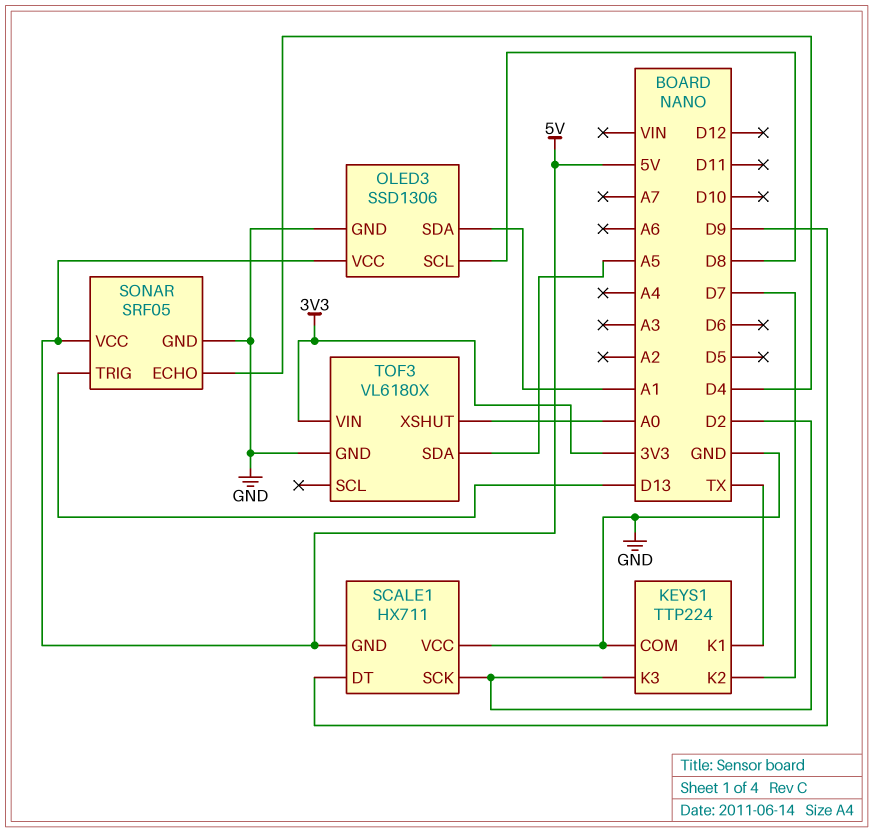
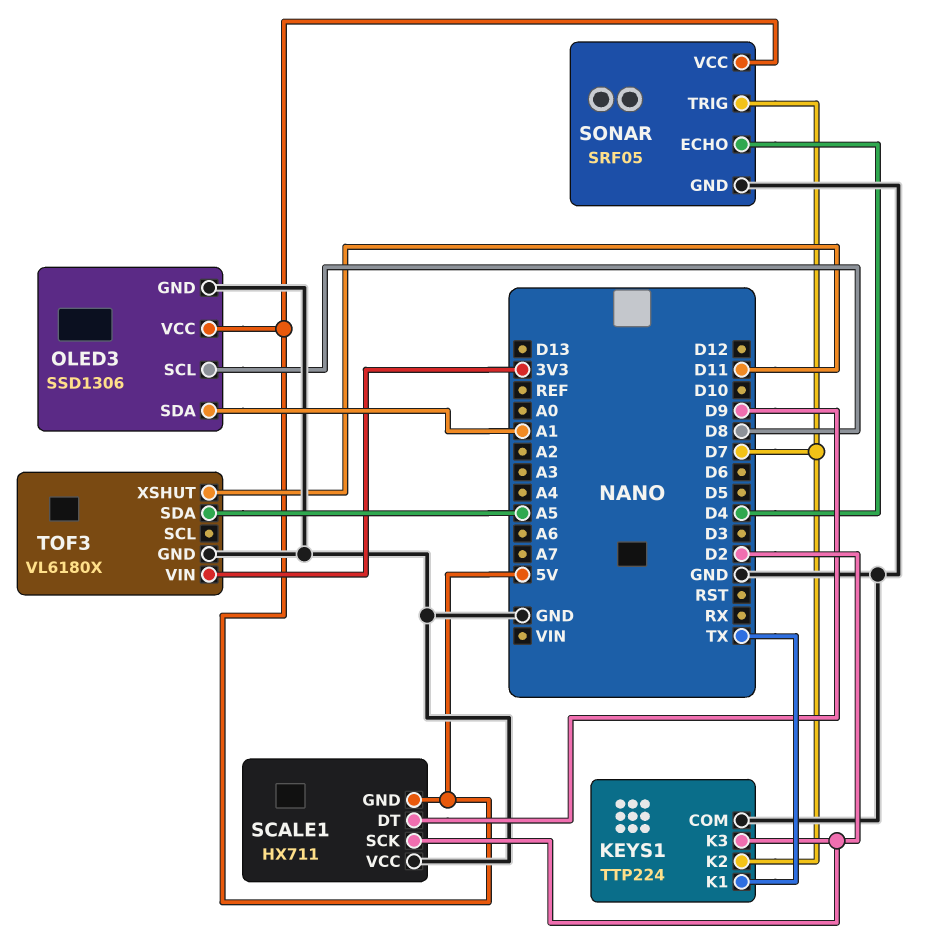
SONAR pin TRIG: D13 -> D7
TOF3 pin XSHUT: A0 -> D11

